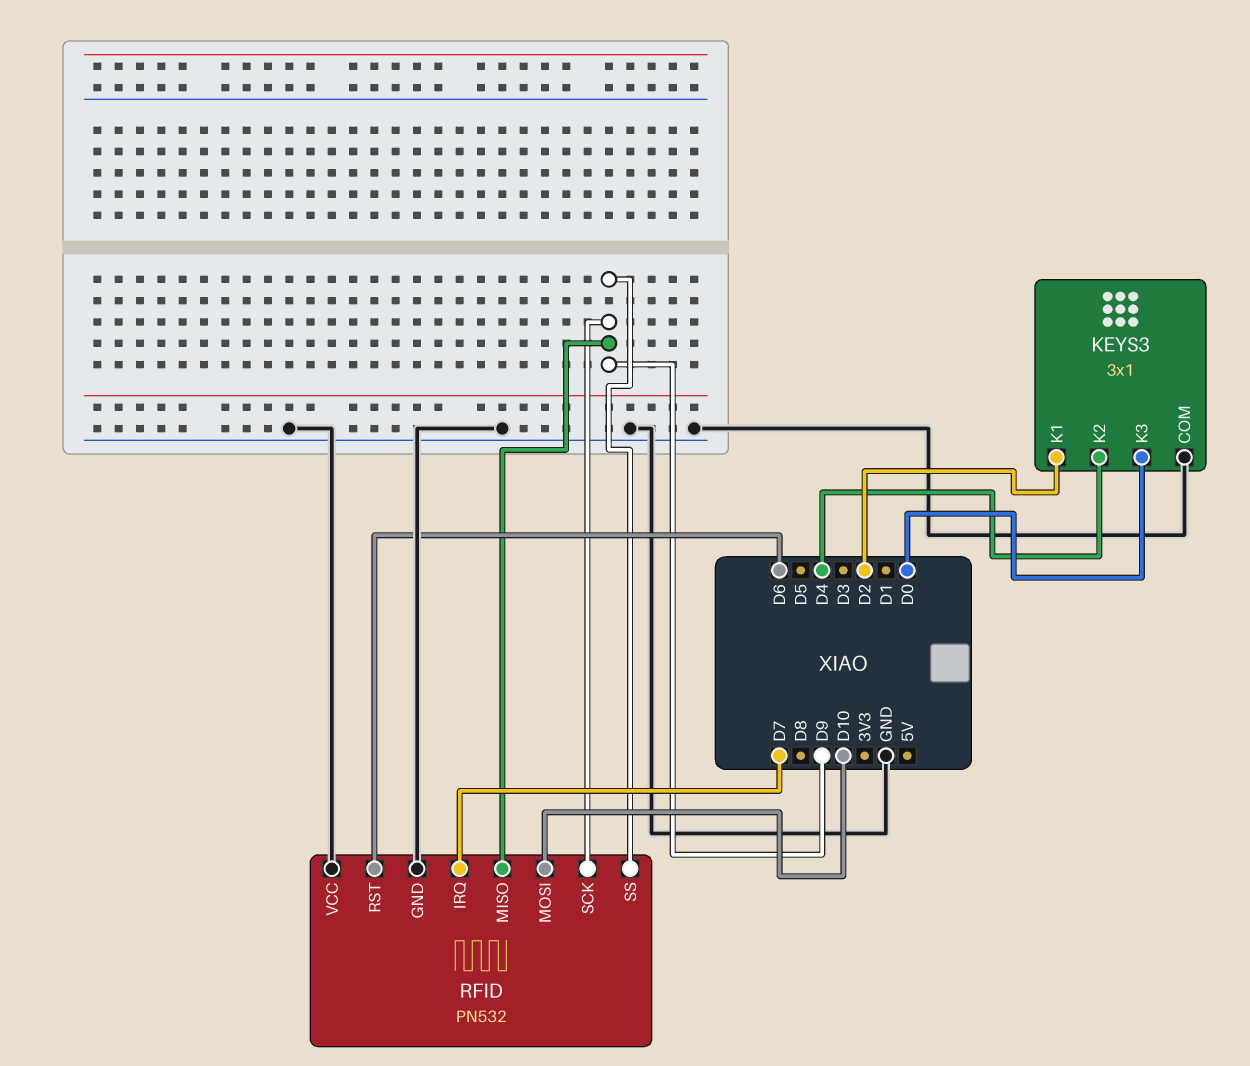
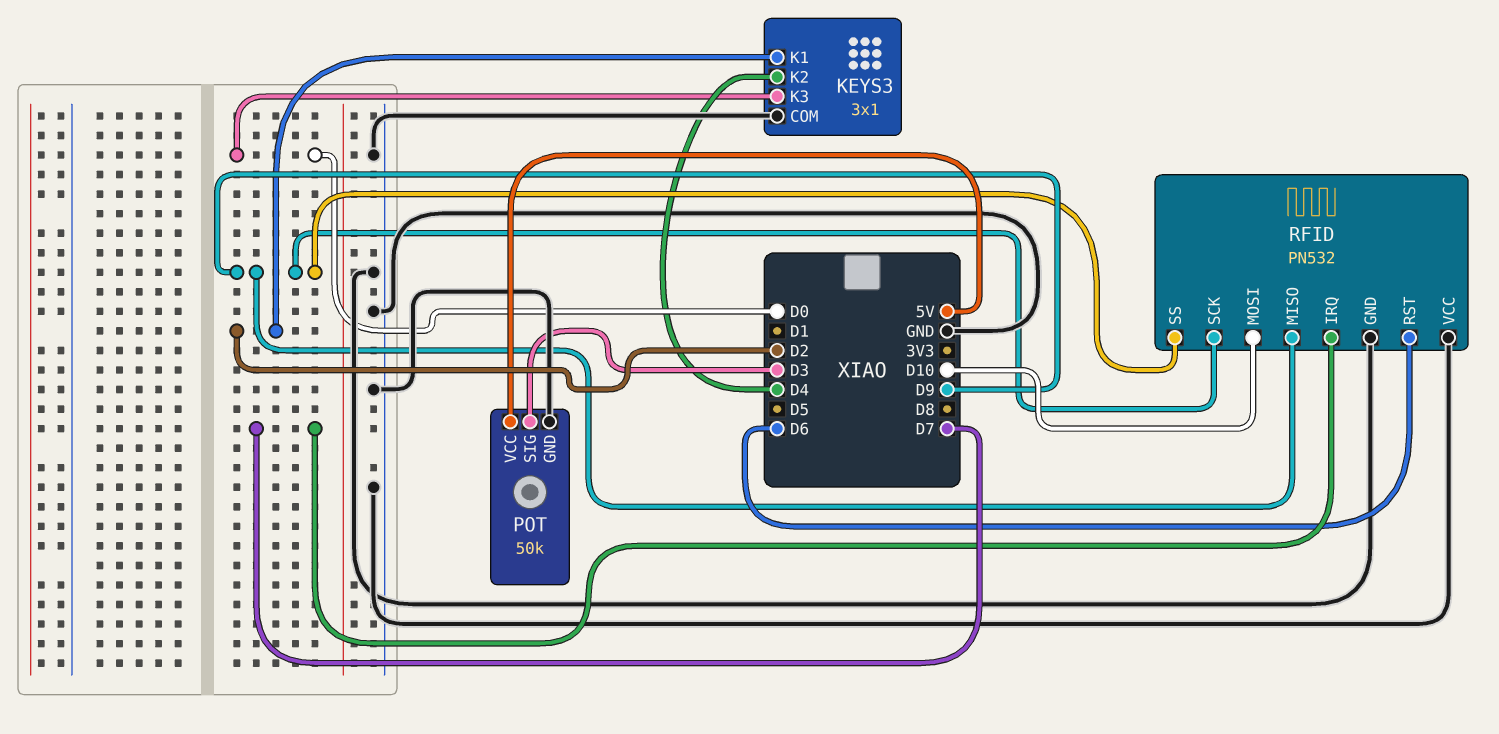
POT: none -> 50k
POT pin GND: none -> GND
POT pin SIG: none -> D3
POT pin VCC: none -> 5V

